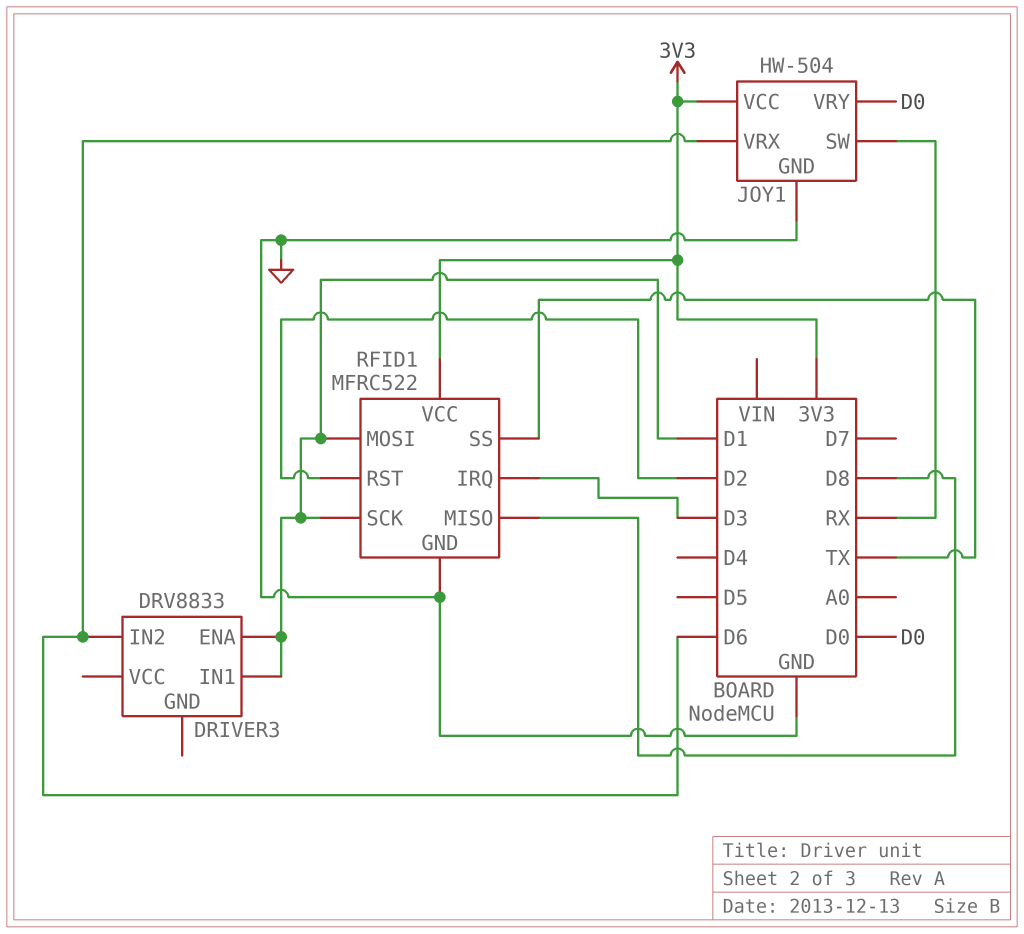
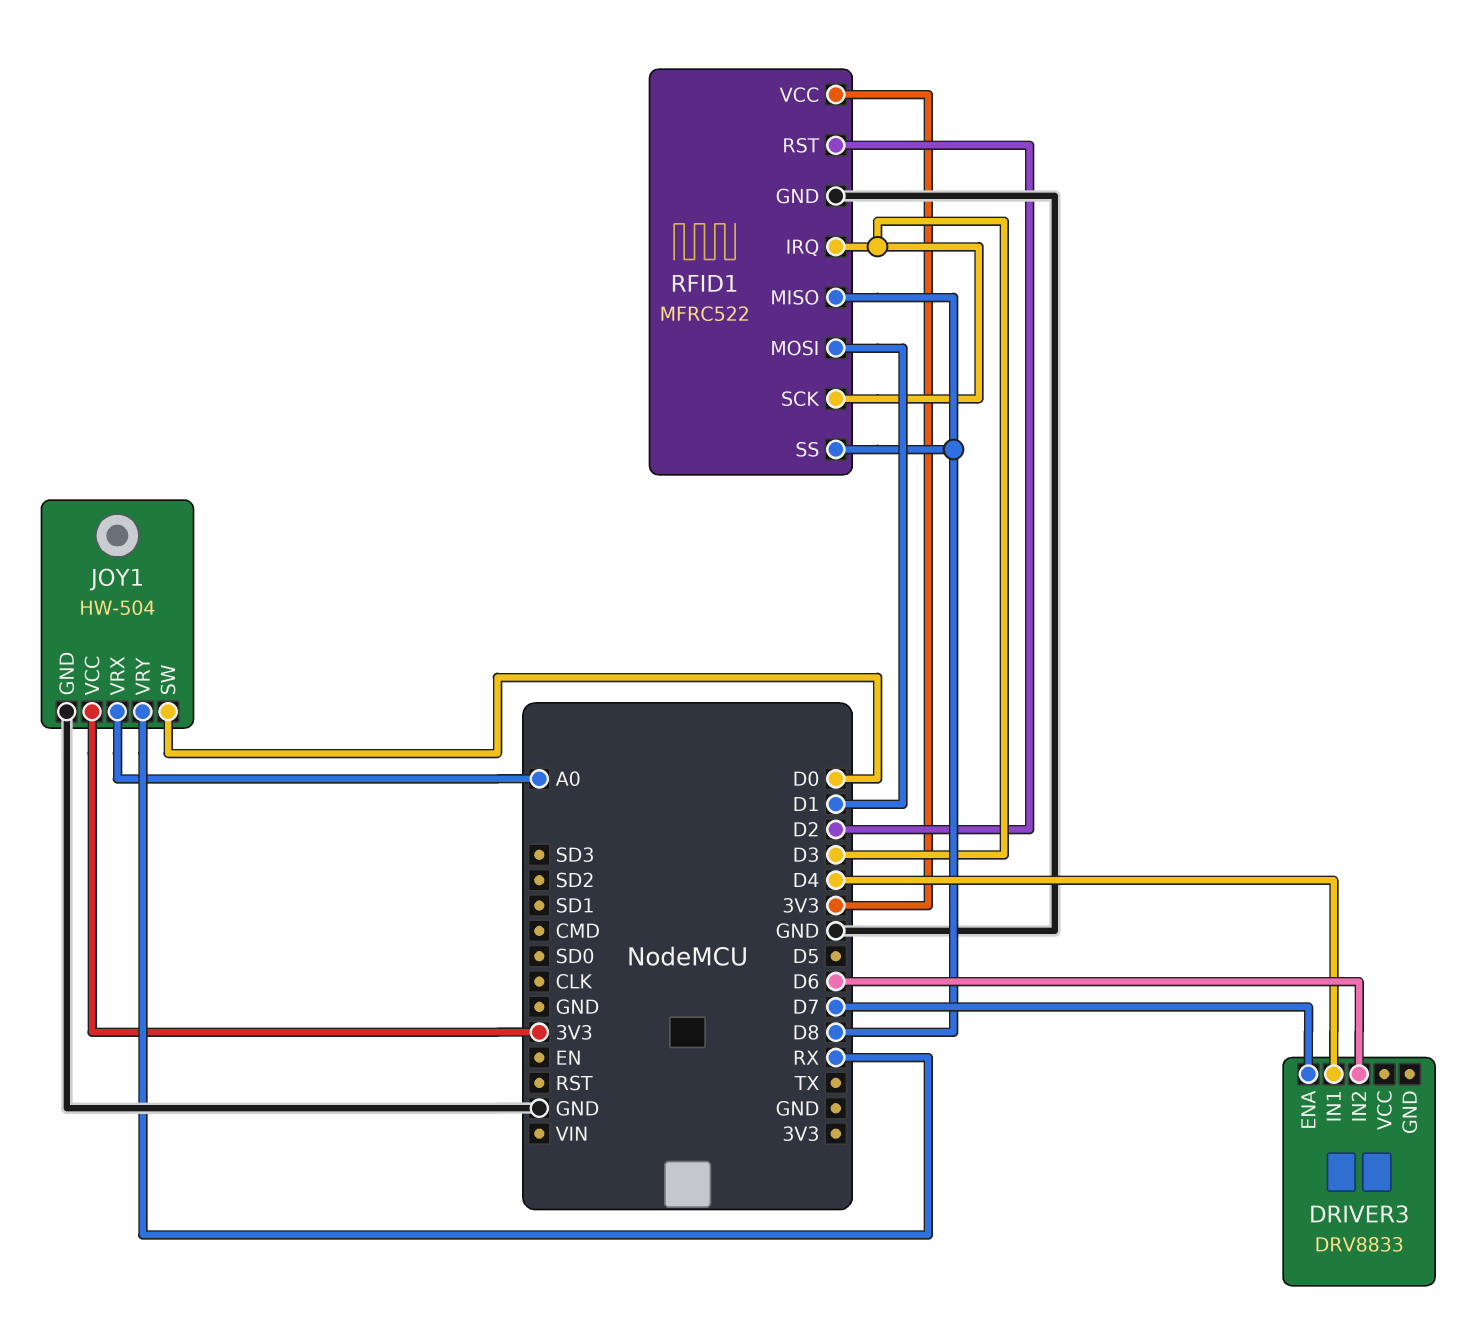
DRIVER3 pin ENA: D1 -> D7
DRIVER3 pin IN1: D1 -> D4
JOY1 pin SW: RX -> D0
JOY1 pin VRX: D6 -> A0
JOY1 pin VRY: D0 -> RX
RFID1 pin SCK: D1 -> D3
RFID1 pin SS: TX -> D8

